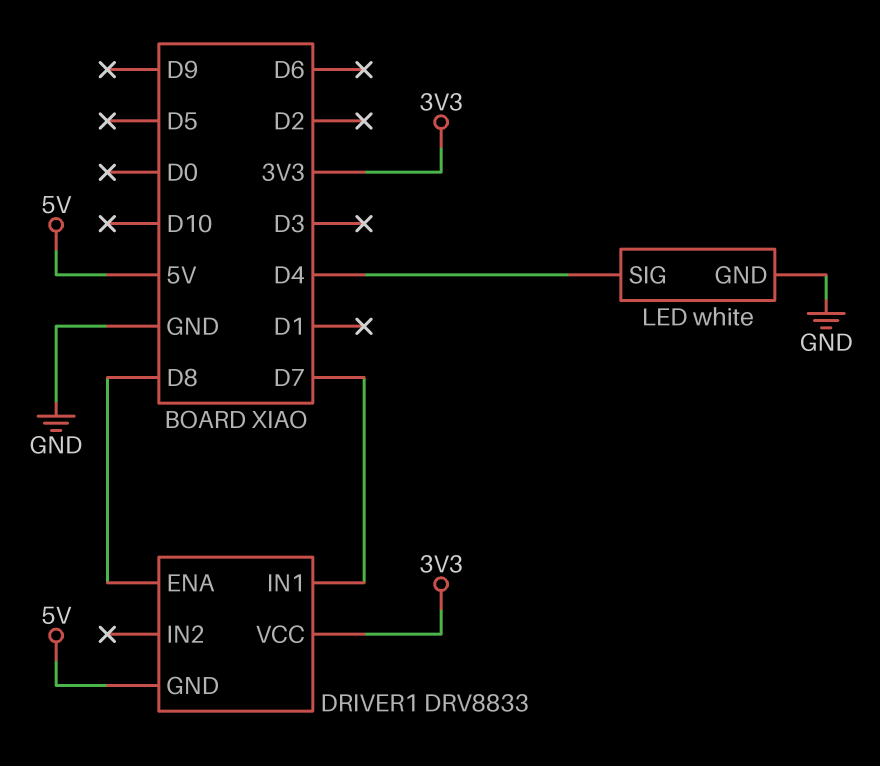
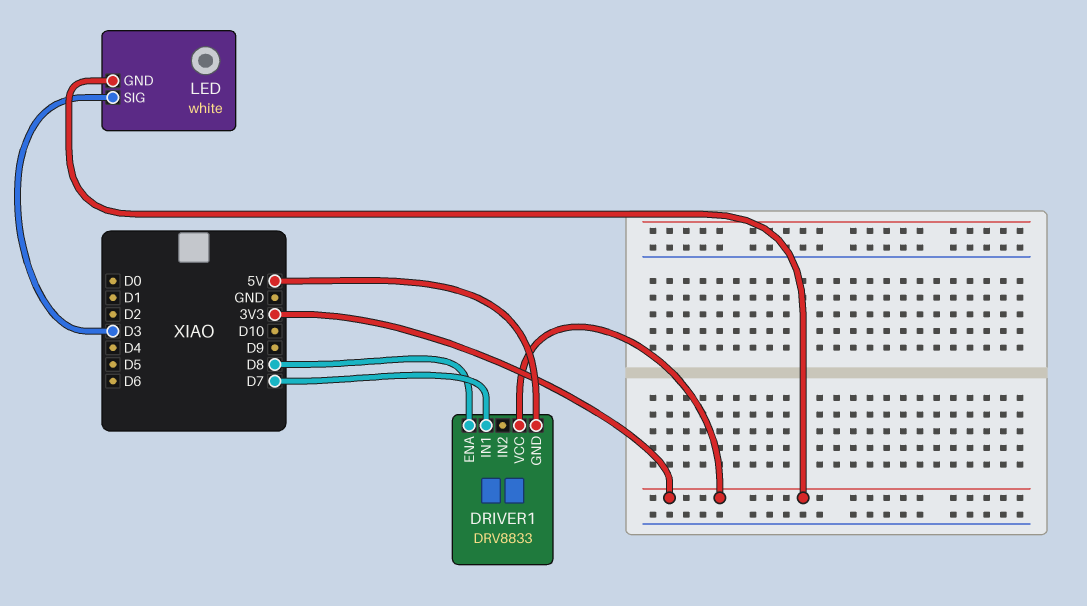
LED pin GND: GND -> 3V3
LED pin SIG: D4 -> D3

